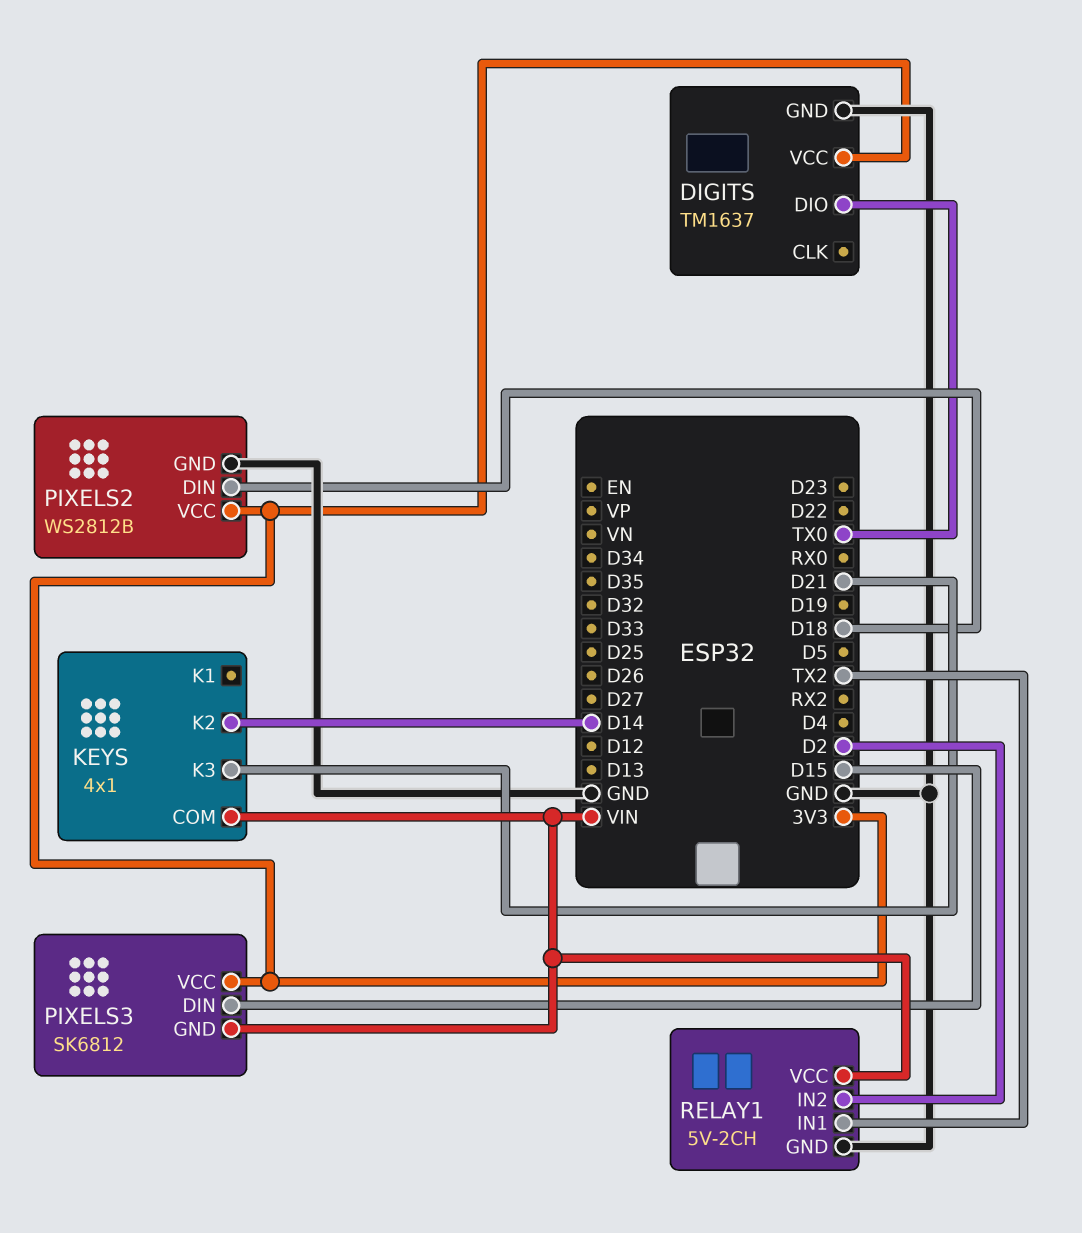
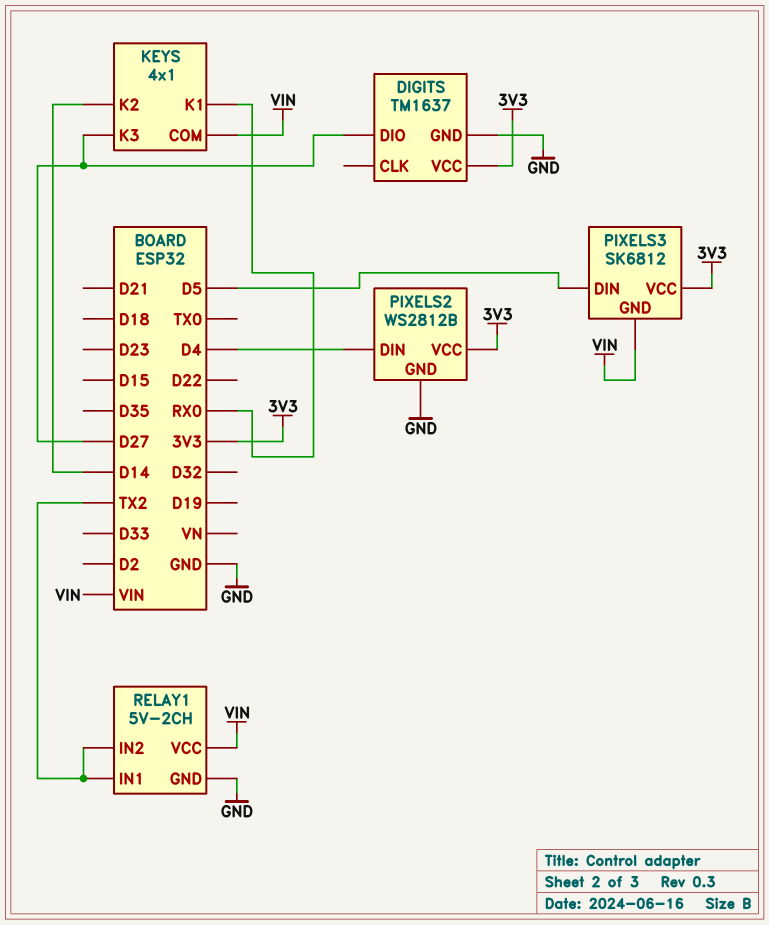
DIGITS pin DIO: TX0 -> D27
KEYS pin K1: none -> RX0
KEYS pin K3: D21 -> D27
PIXELS2 pin DIN: D18 -> D4
PIXELS3 pin DIN: D15 -> D5
RELAY1 pin IN2: D2 -> TX2

